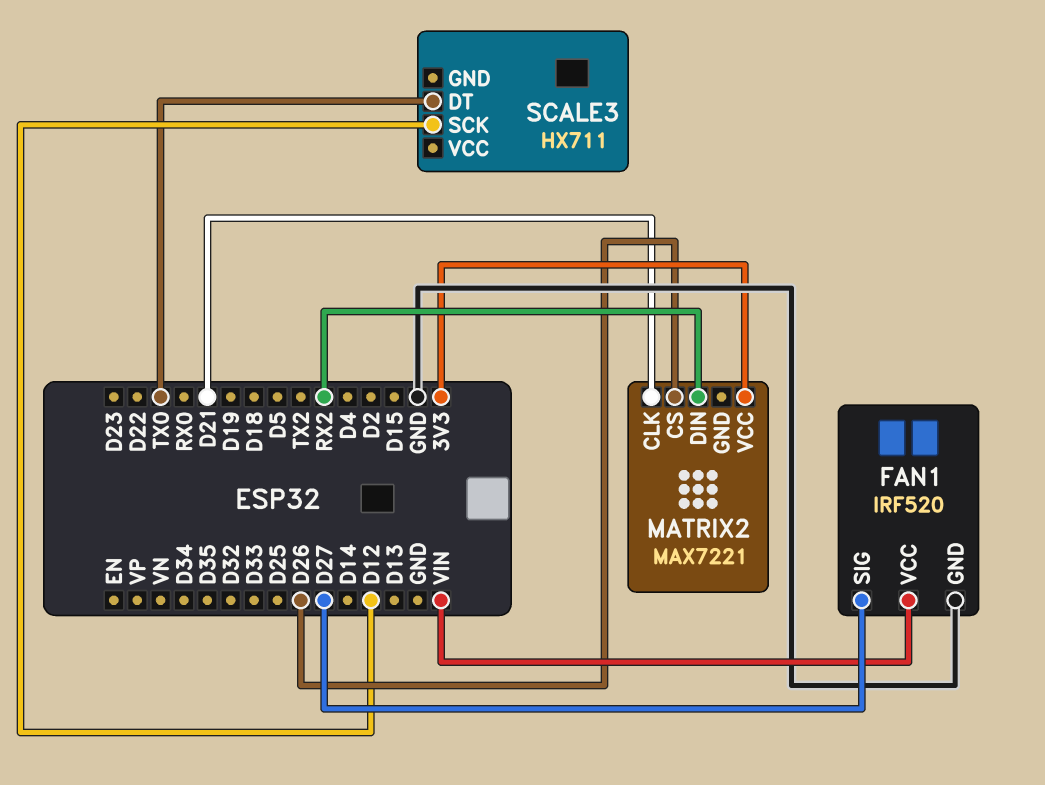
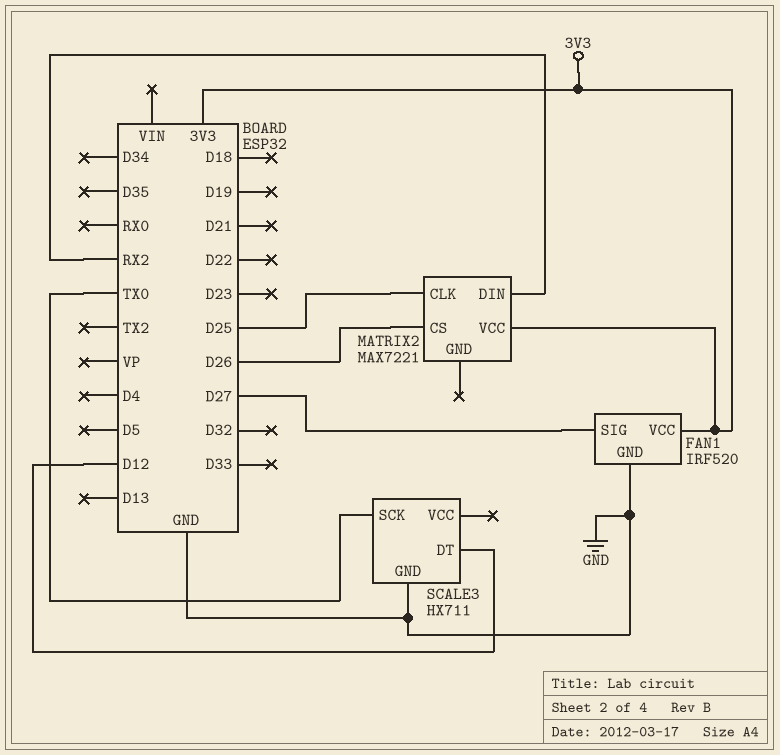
FAN1 pin VCC: VIN -> 3V3
MATRIX2 pin CLK: D21 -> D25
SCALE3 pin DT: TX0 -> D12
SCALE3 pin GND: none -> GND
SCALE3 pin SCK: D12 -> TX0

